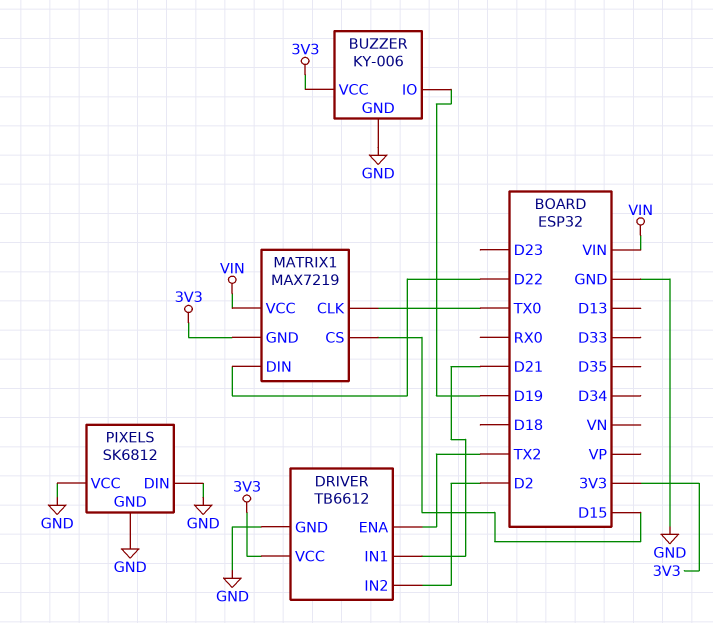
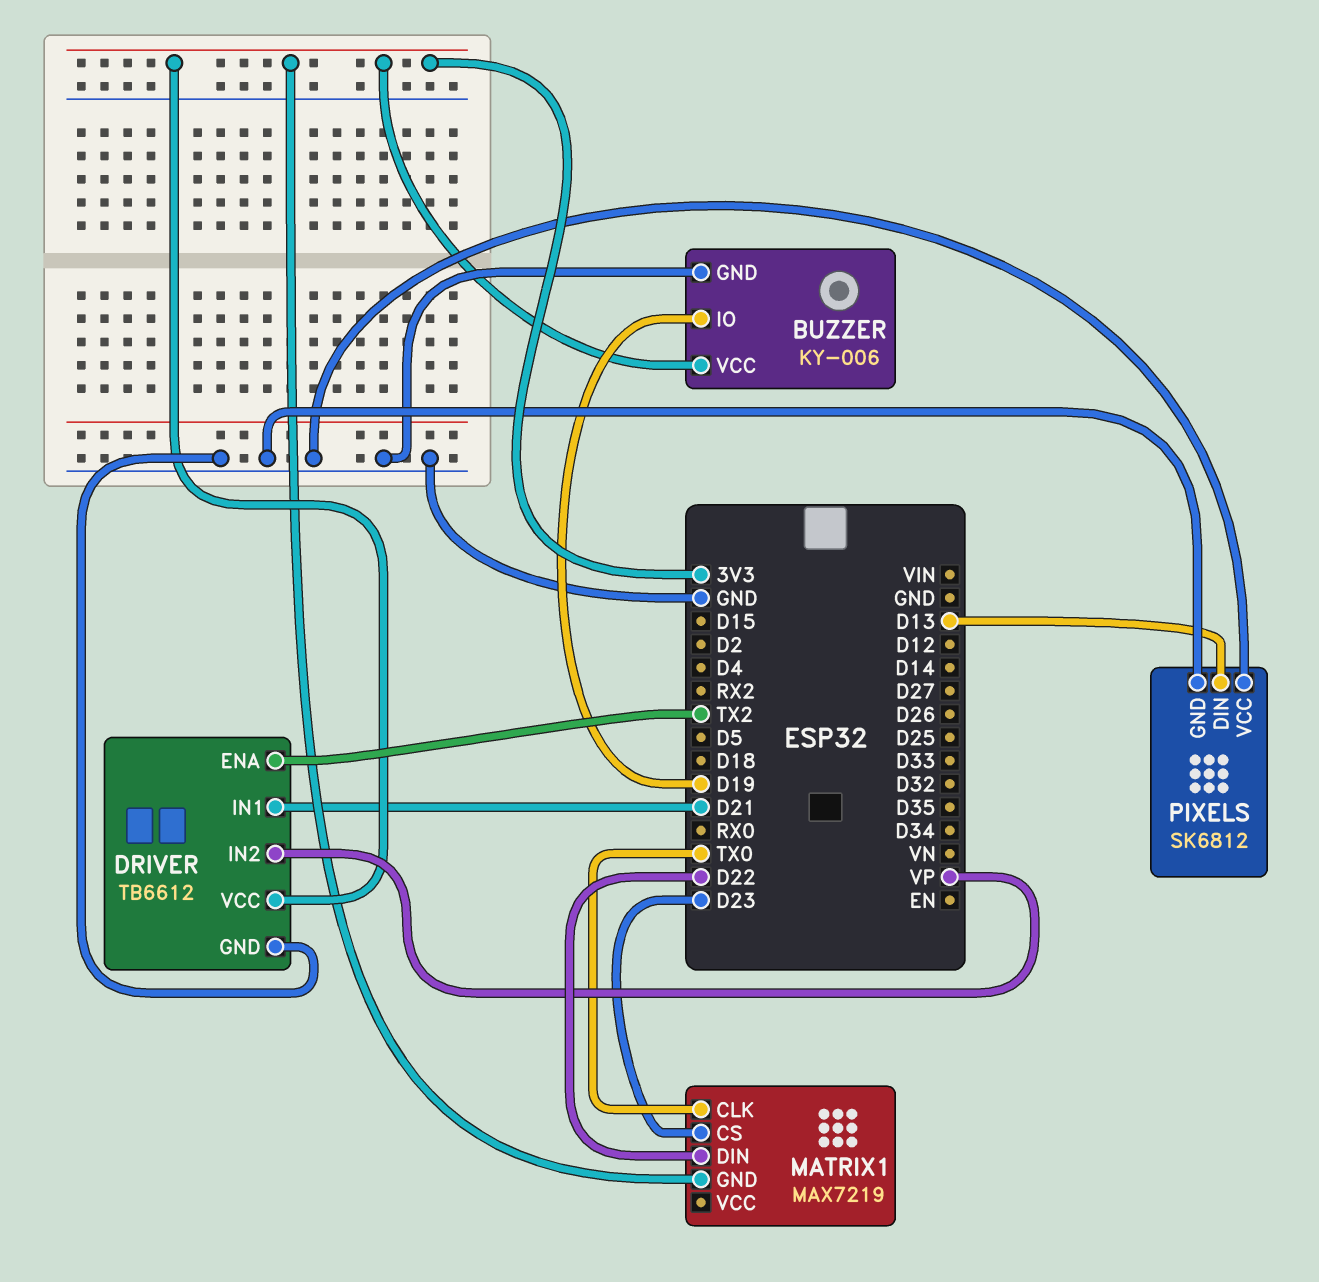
DRIVER pin IN2: D2 -> VP
MATRIX1 pin CS: D15 -> D23
MATRIX1 pin VCC: VIN -> none
PIXELS pin DIN: GND -> D13

